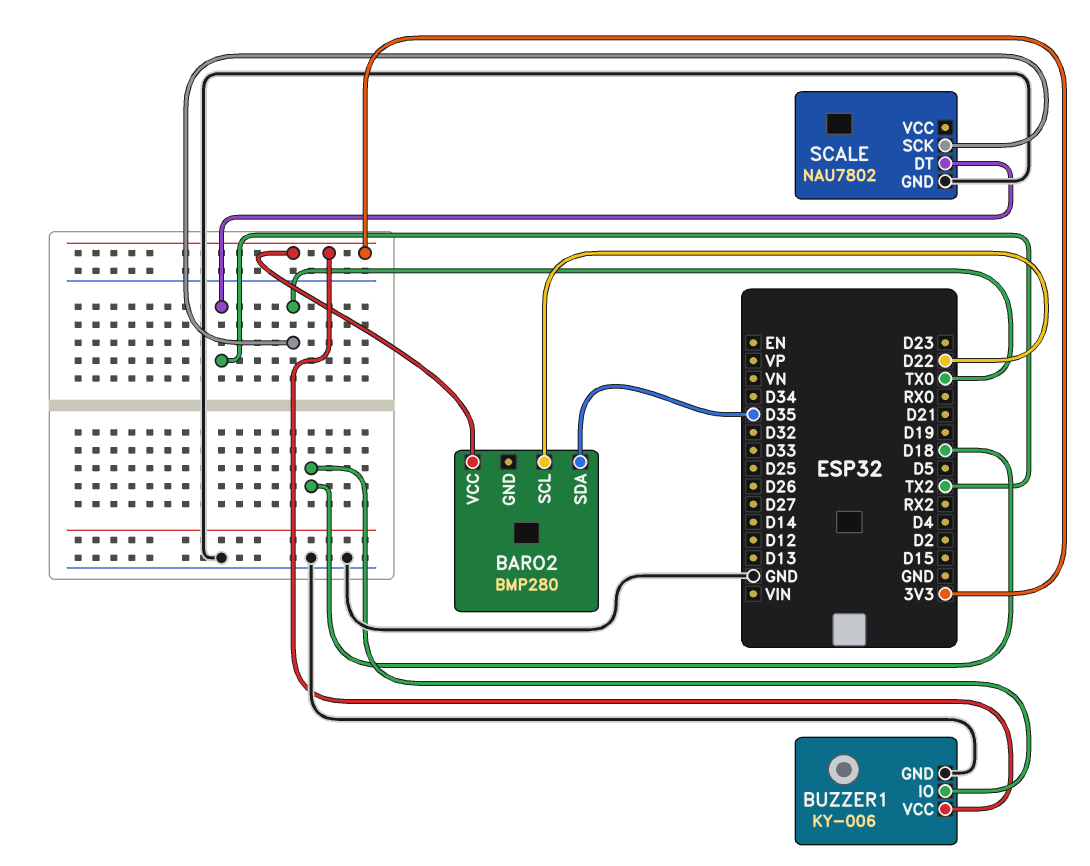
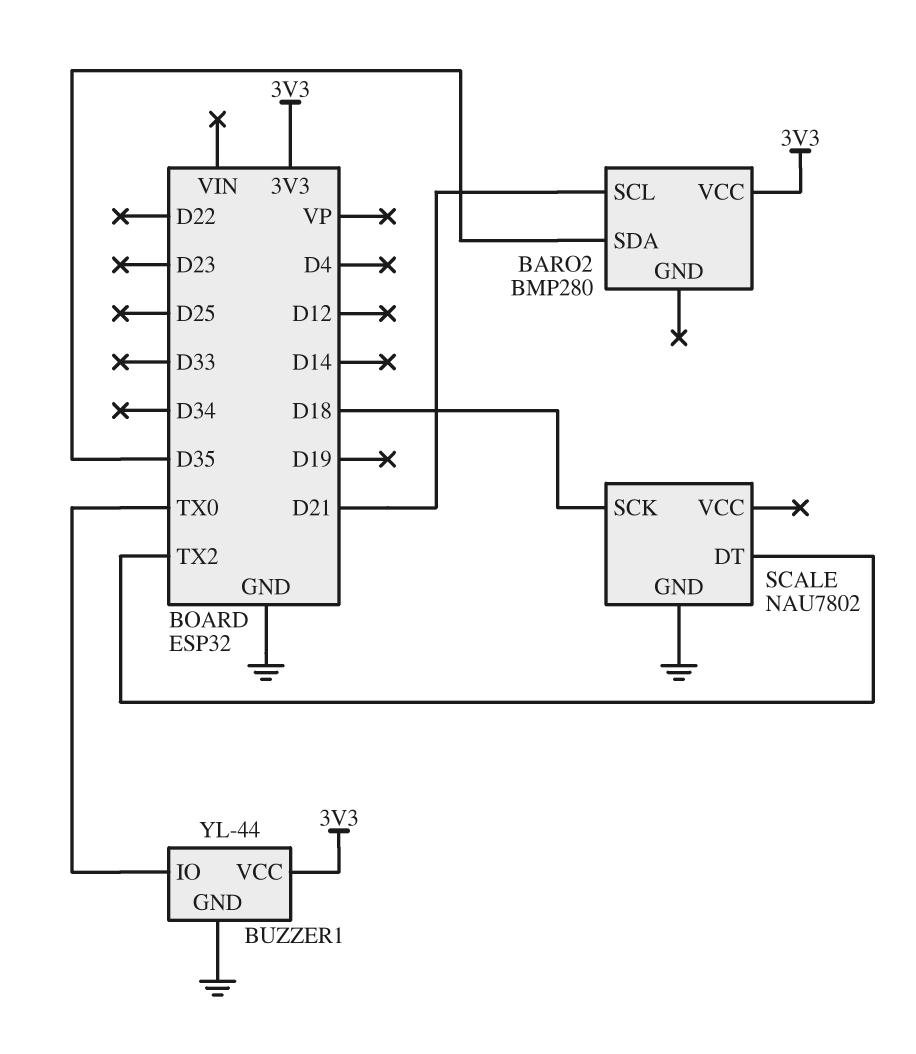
BARO2 pin SCL: D22 -> D21
BUZZER1: KY-006 -> YL-44
BUZZER1 pin IO: D18 -> TX0
SCALE pin SCK: TX0 -> D18

